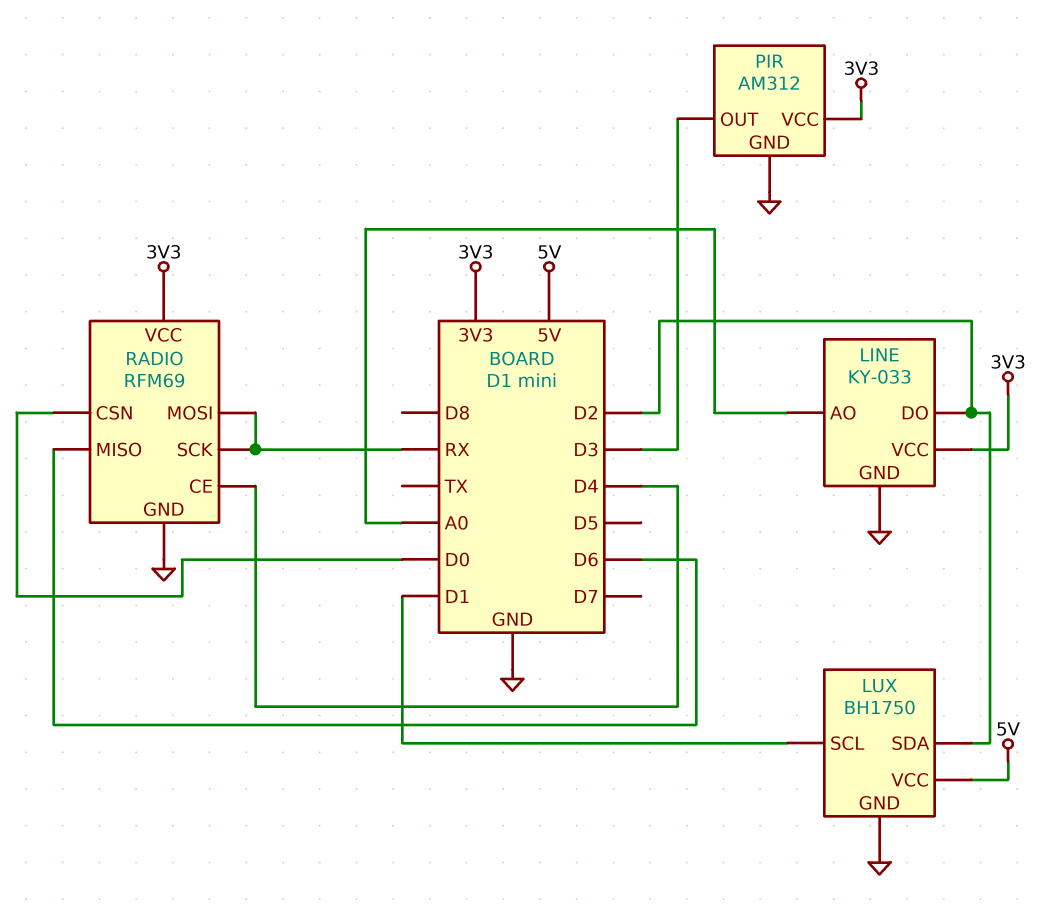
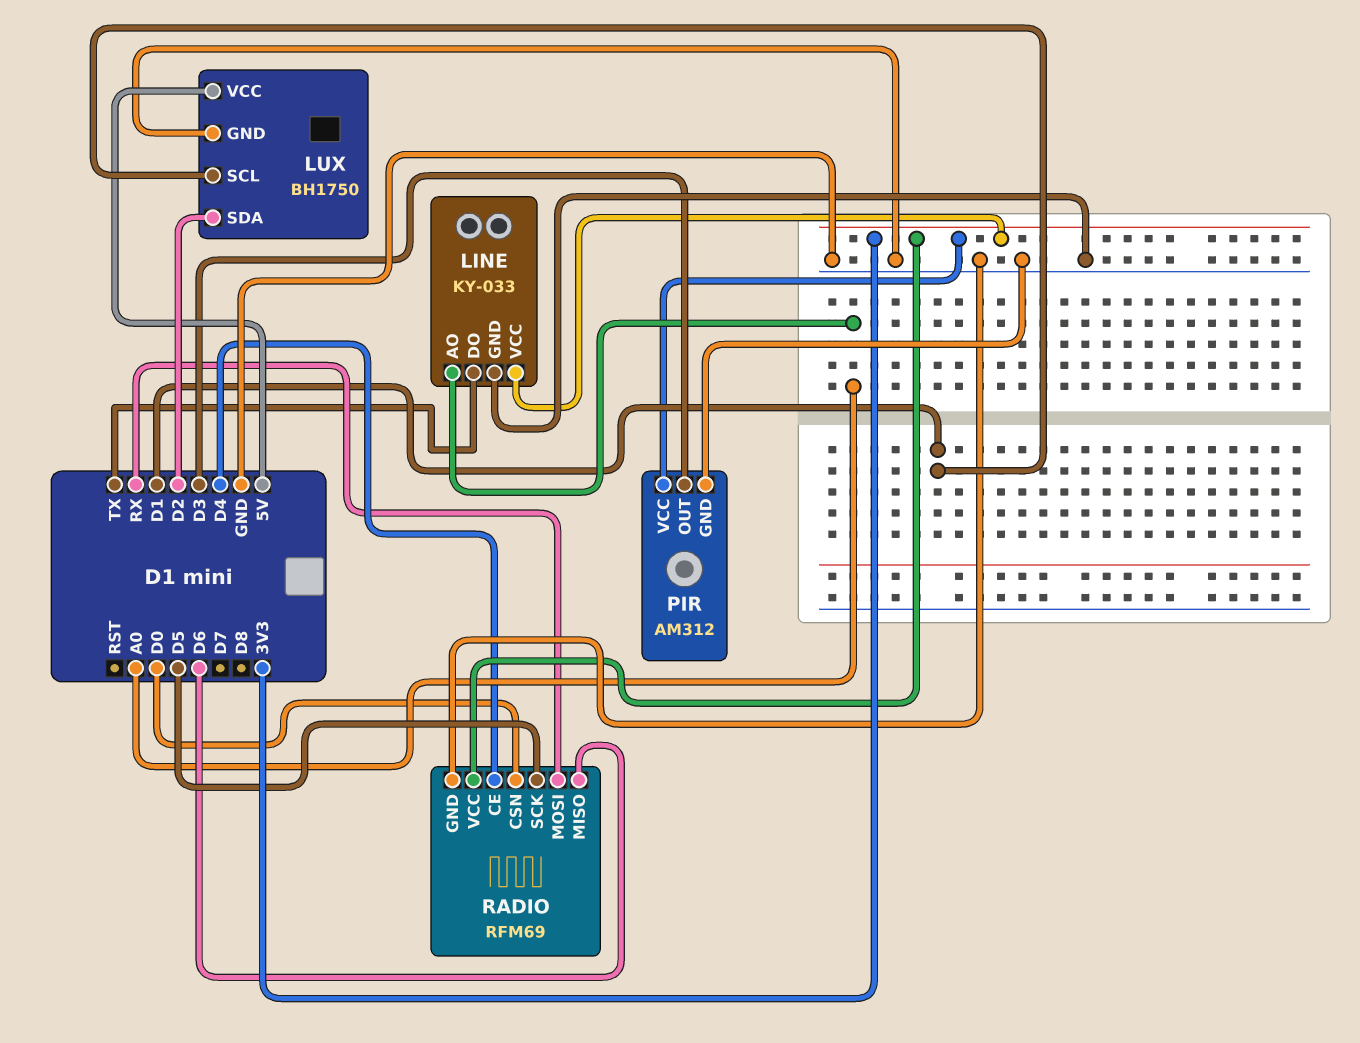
LINE pin DO: D2 -> TX
RADIO pin SCK: RX -> D5

